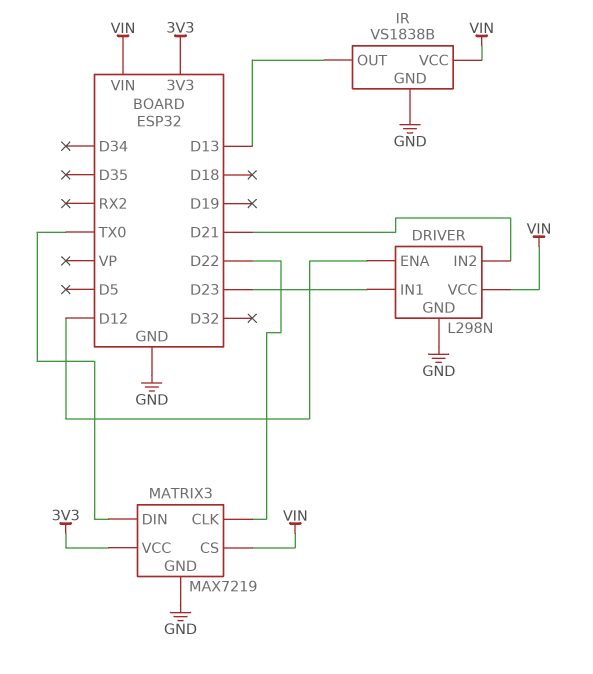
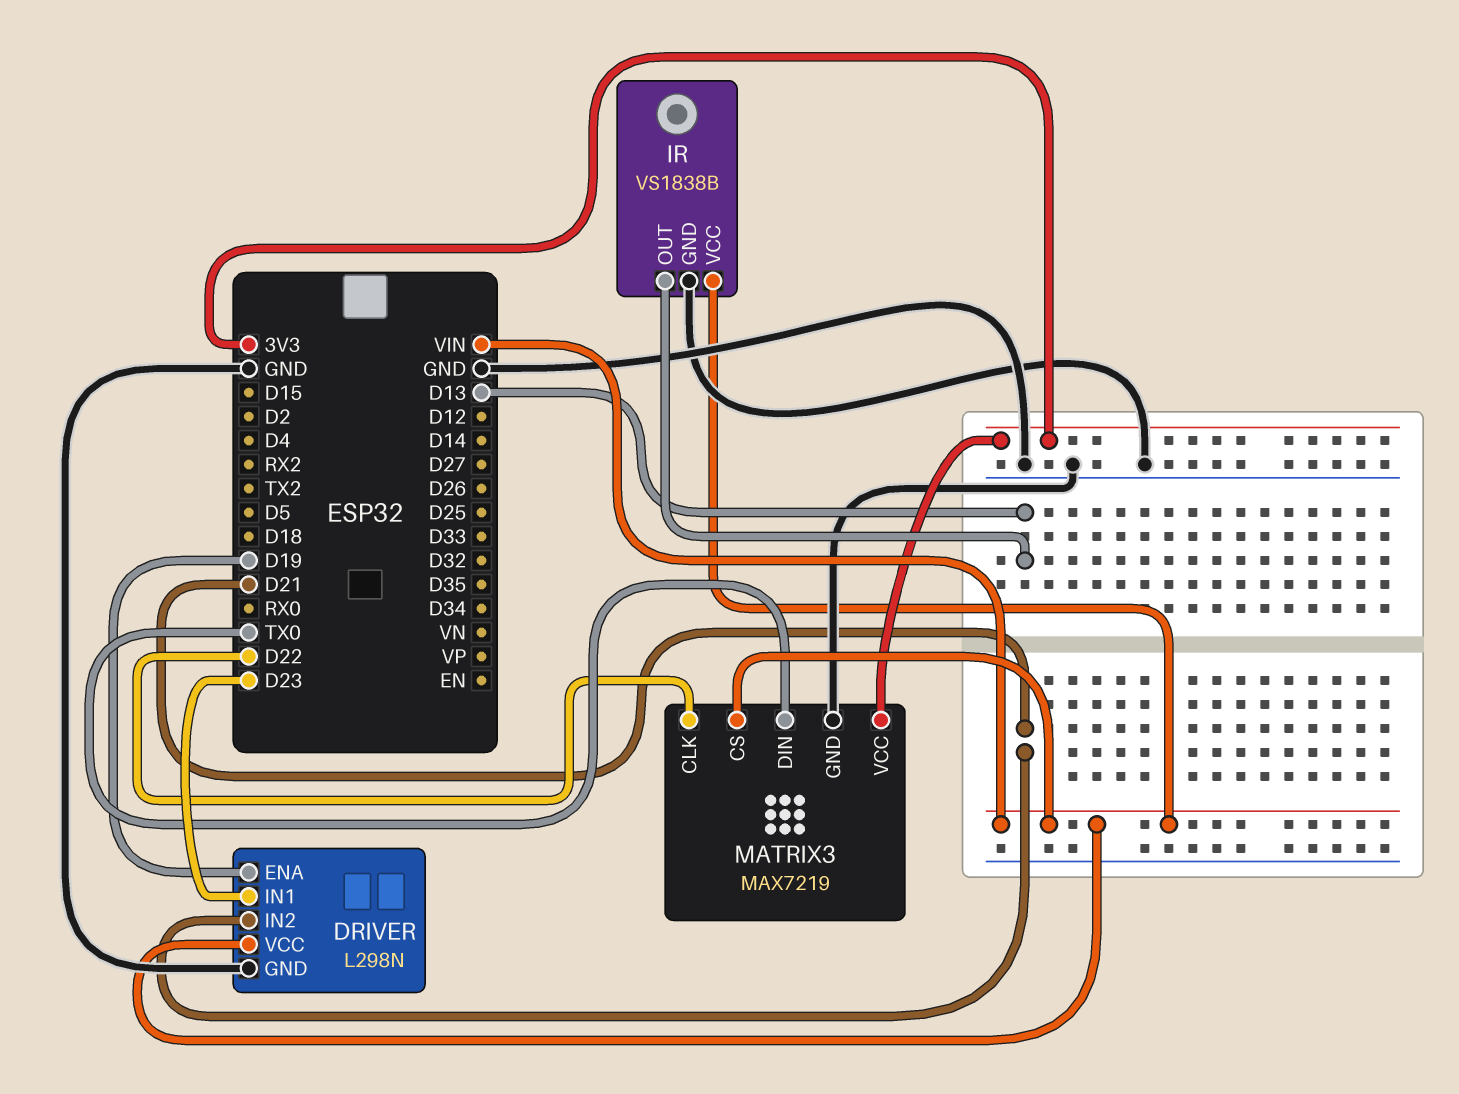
DRIVER pin ENA: D12 -> D19

